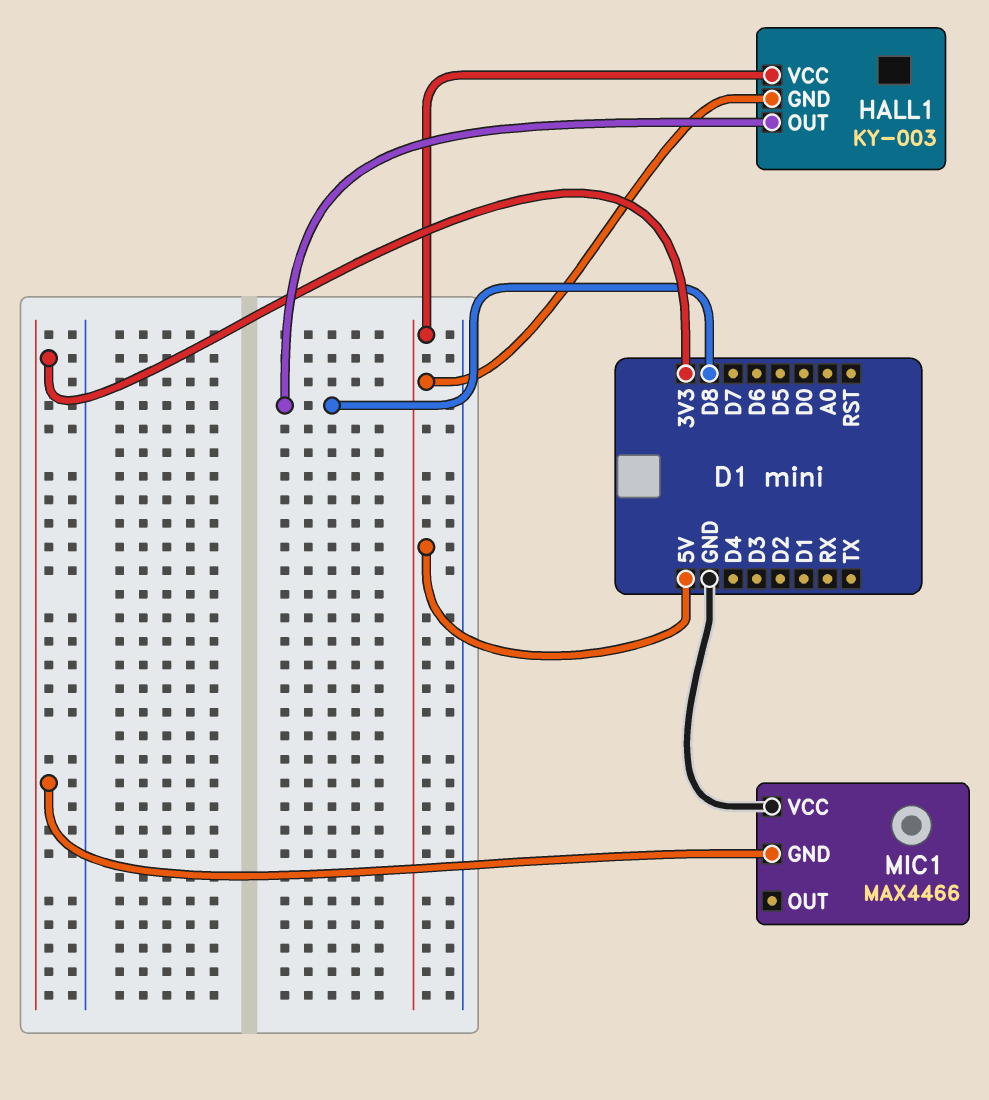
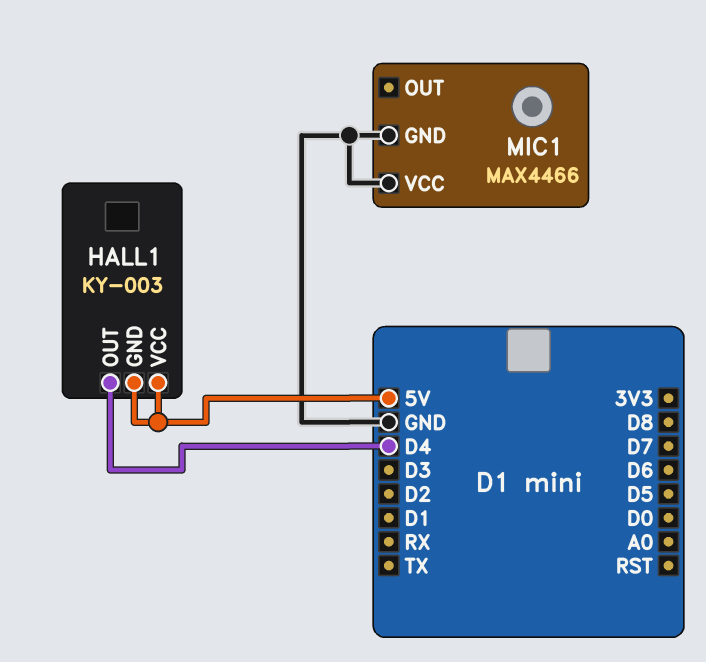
HALL1 pin OUT: D8 -> D4
MIC1 pin GND: 3V3 -> GND

